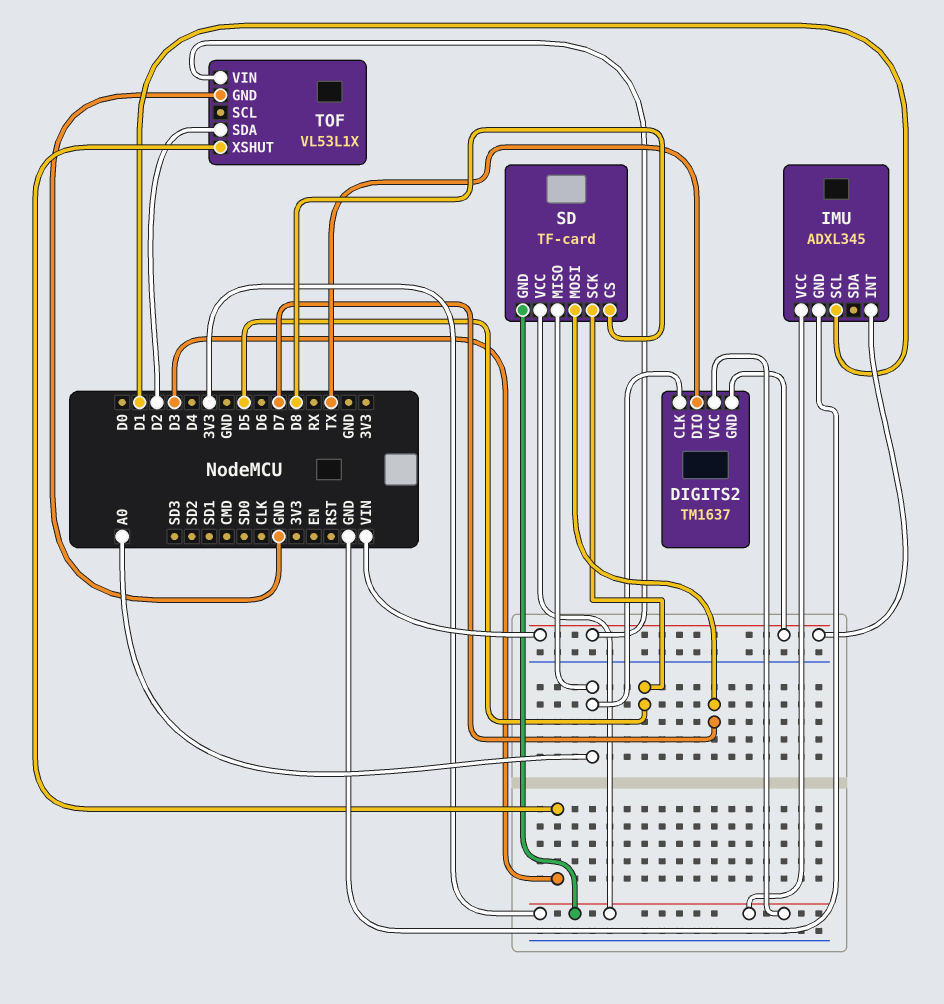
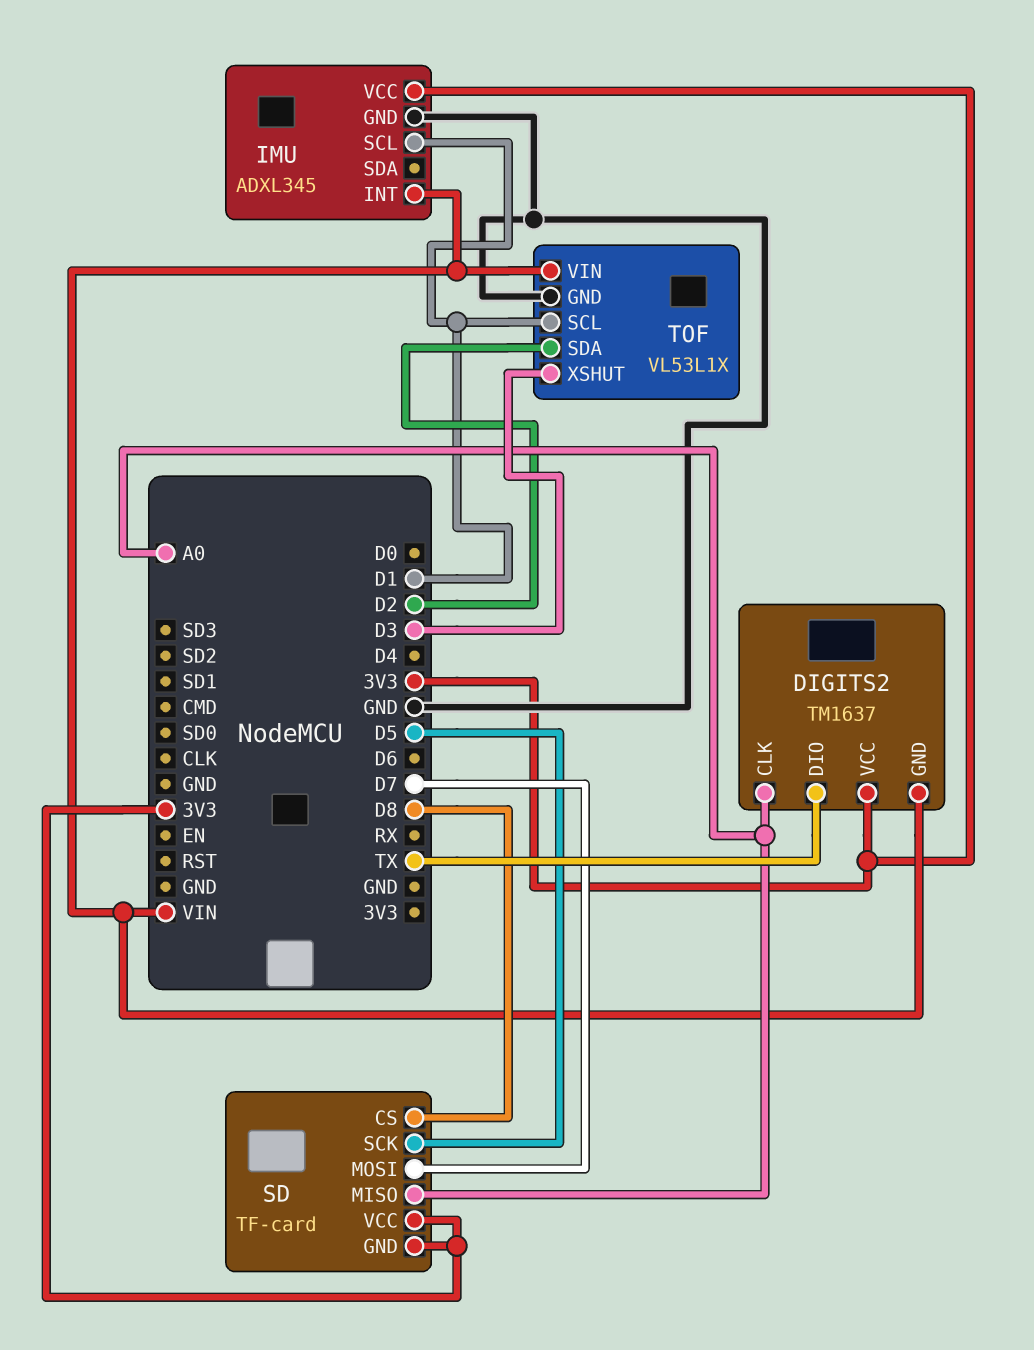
TOF pin SCL: none -> D1

